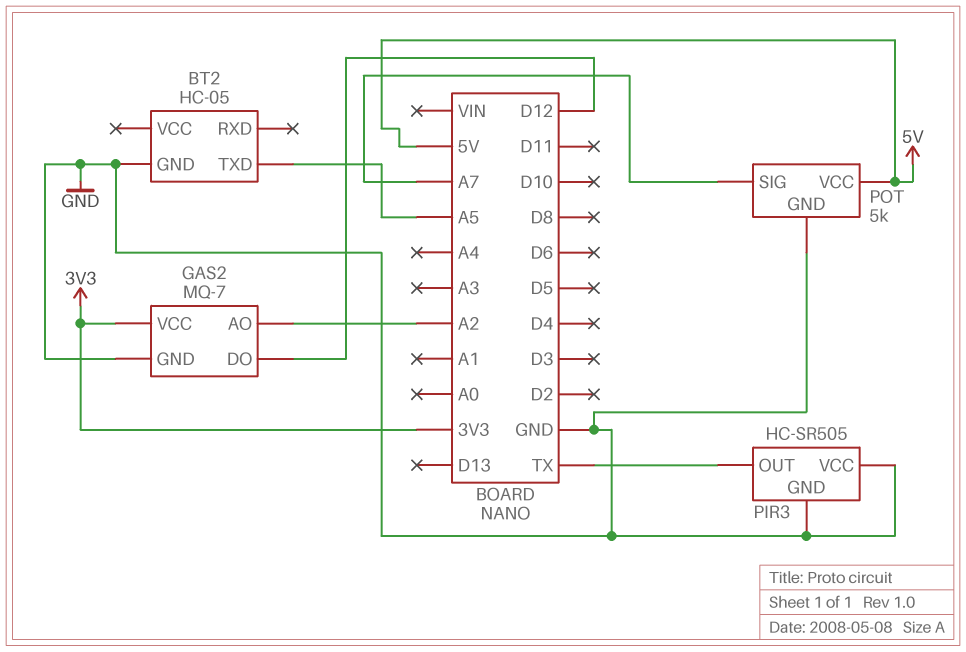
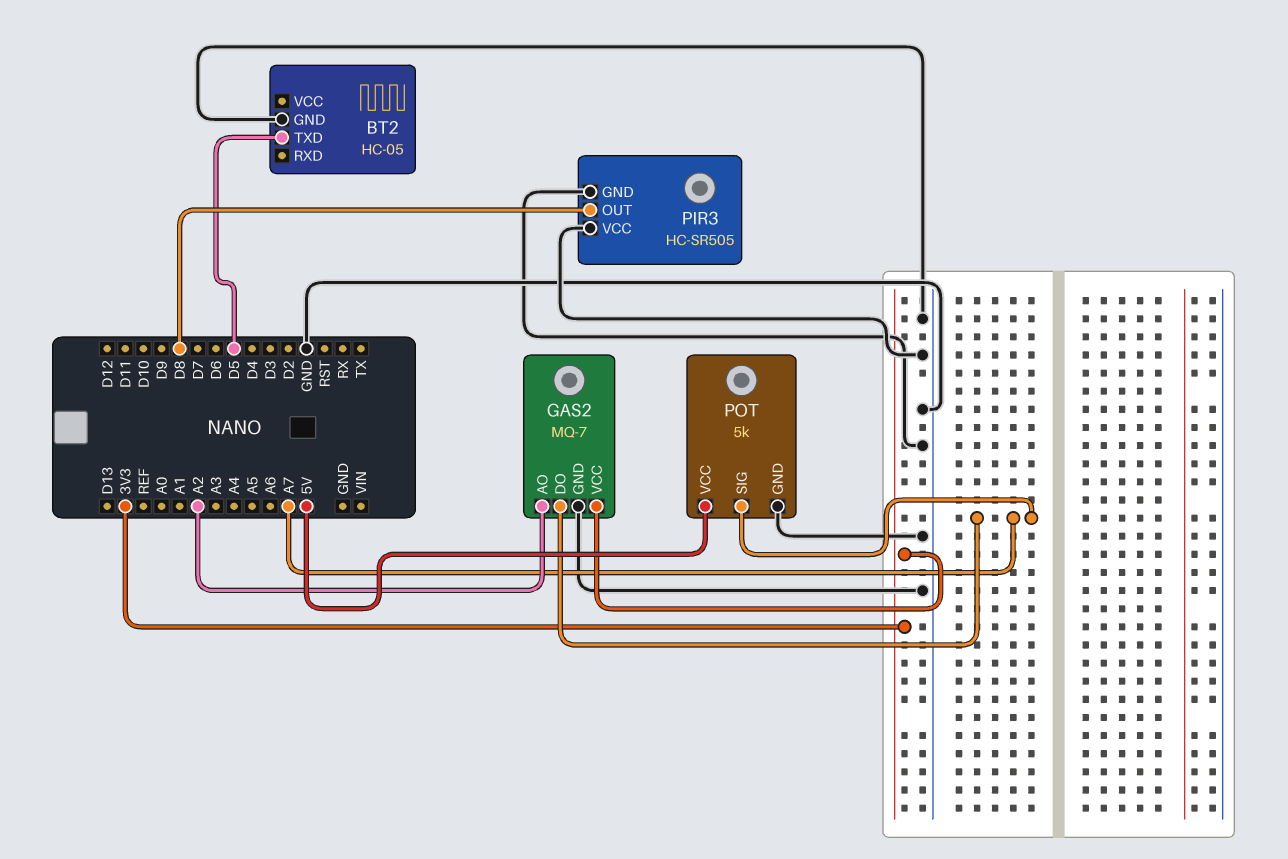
BT2 pin TXD: A5 -> D5
GAS2 pin DO: D12 -> A7
PIR3 pin OUT: TX -> D8

